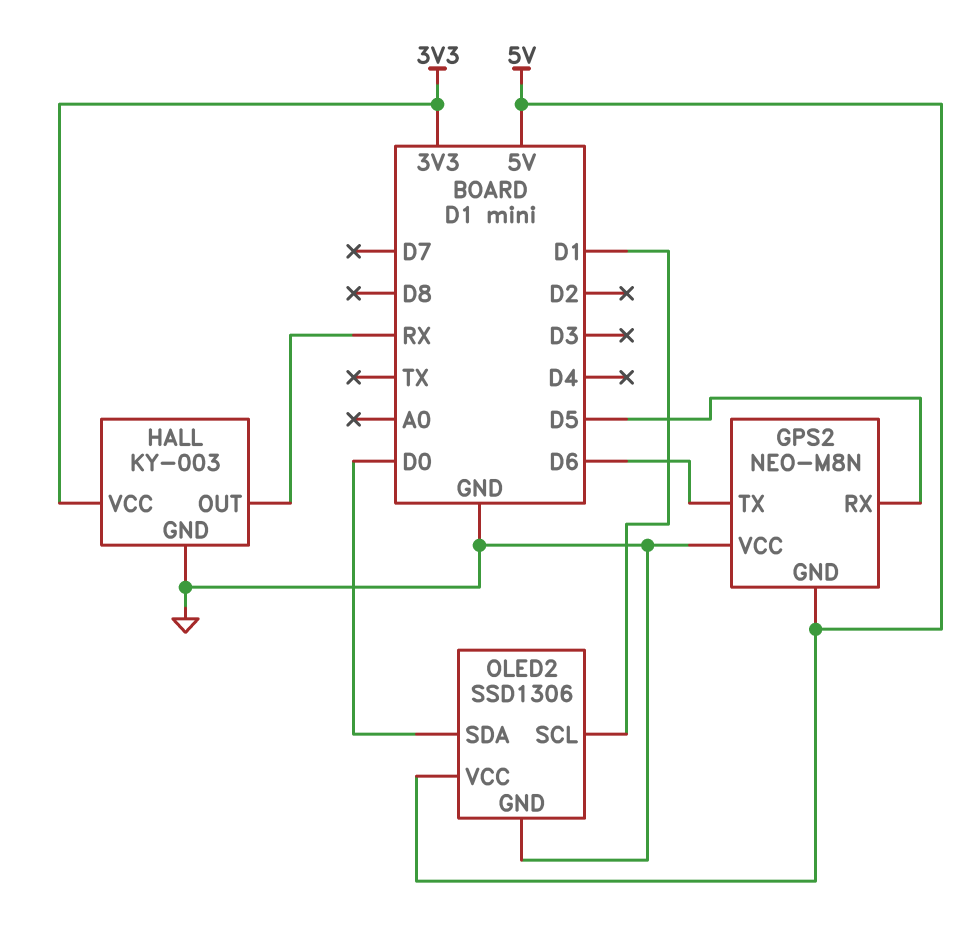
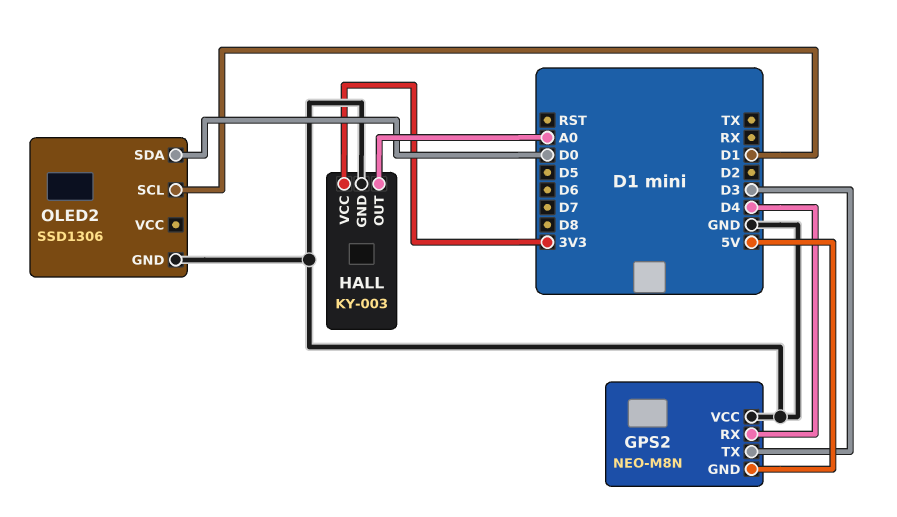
GPS2 pin RX: D5 -> D4
GPS2 pin TX: D6 -> D3
HALL pin OUT: RX -> A0
OLED2 pin VCC: 5V -> none

